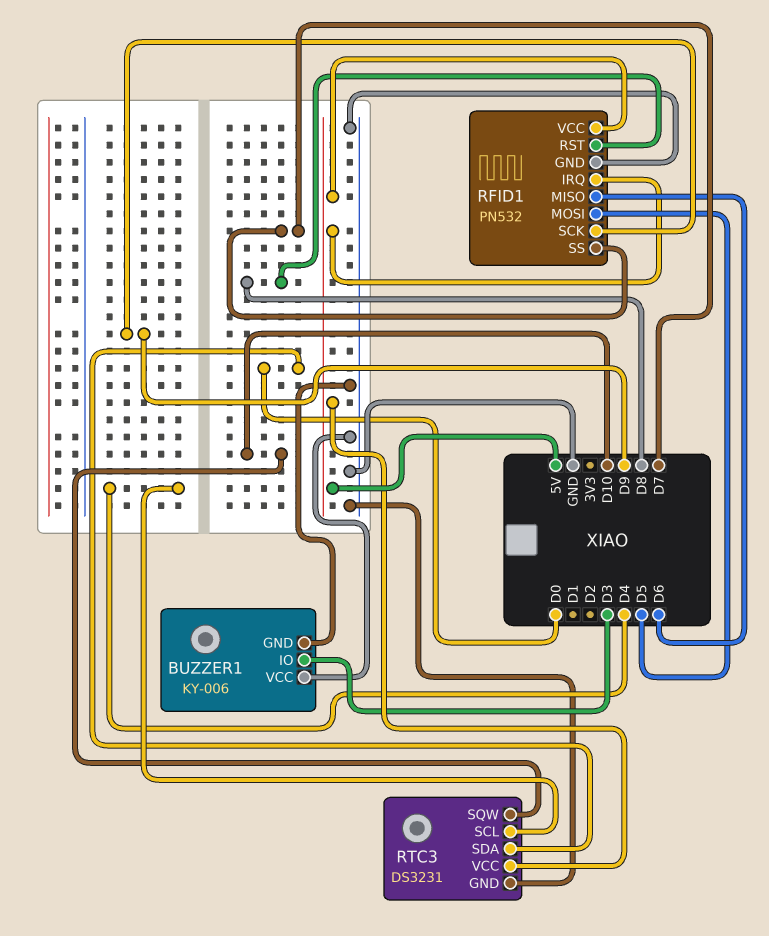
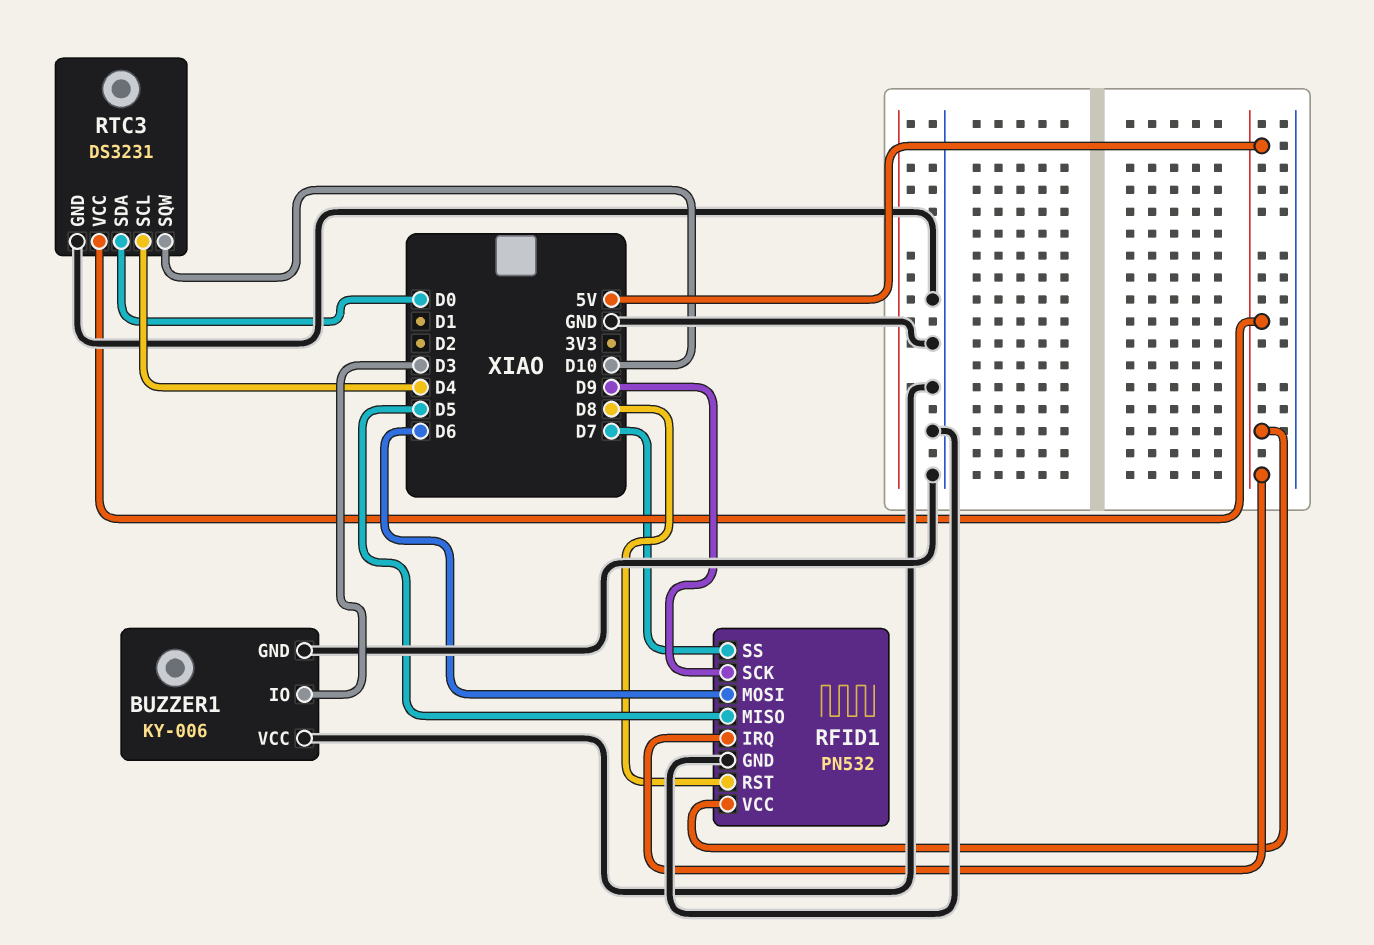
RFID1 pin MISO: D6 -> D5
RFID1 pin MOSI: D5 -> D6

